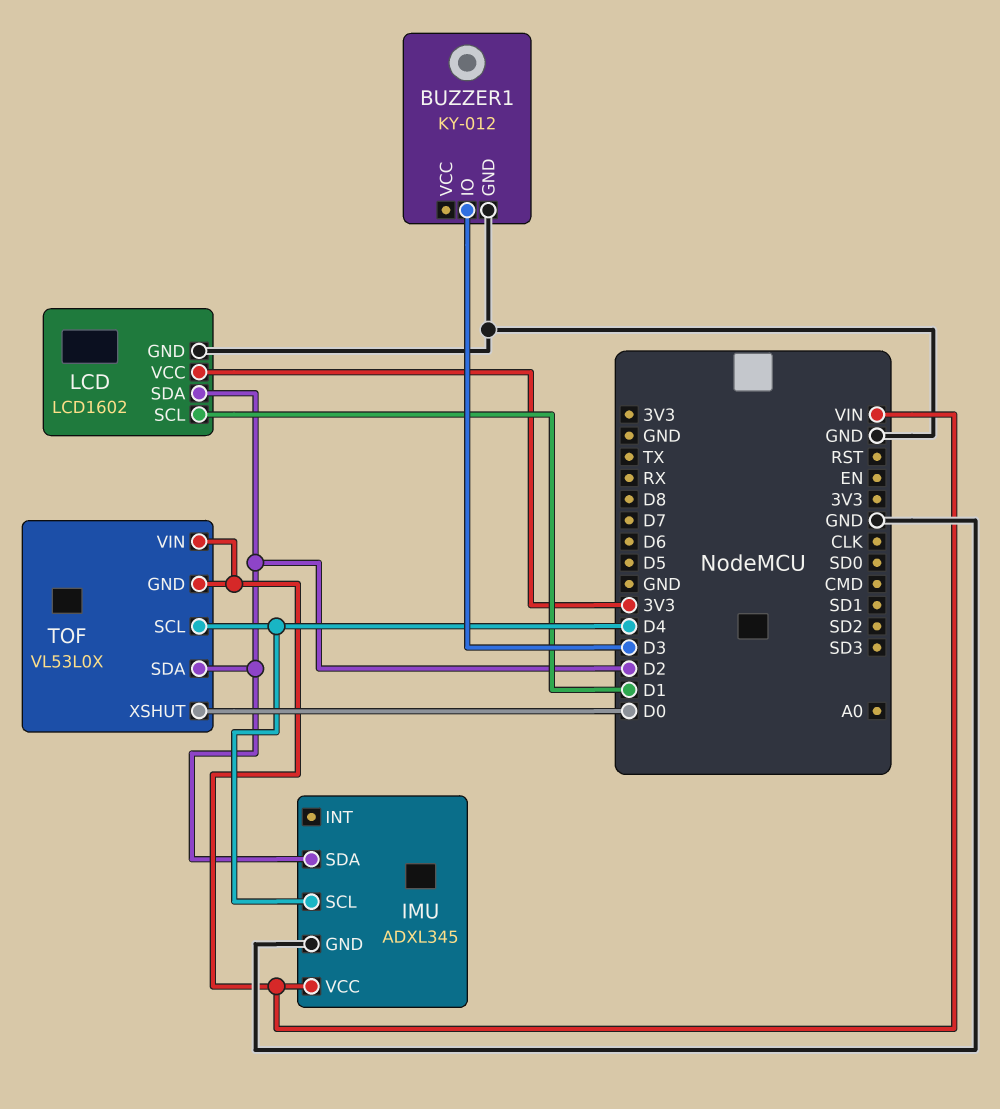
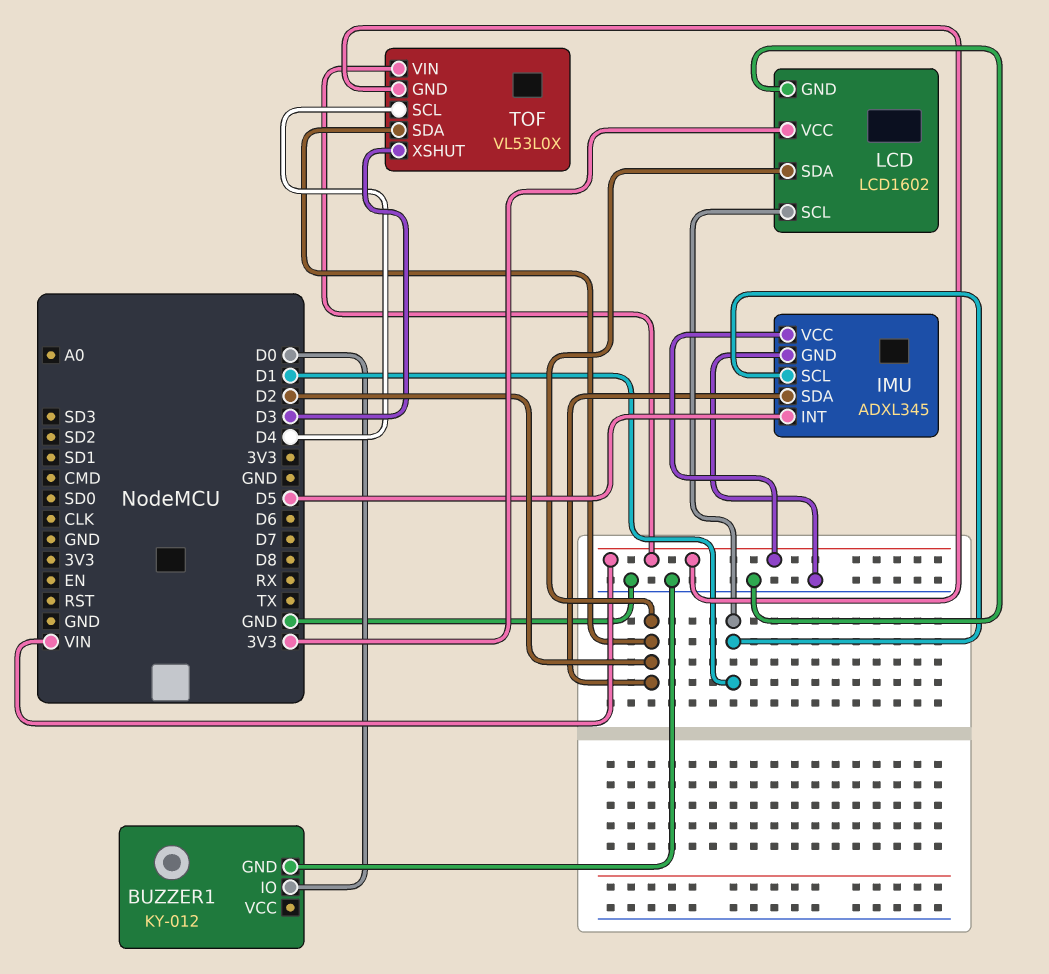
BUZZER1 pin IO: D3 -> D0
IMU pin INT: none -> D5
IMU pin SCL: D4 -> D1
TOF pin XSHUT: D0 -> D3

